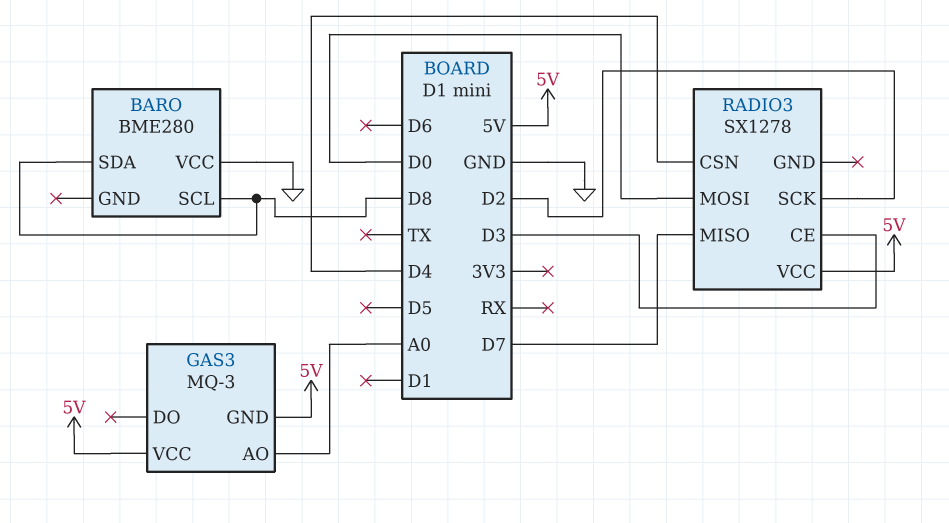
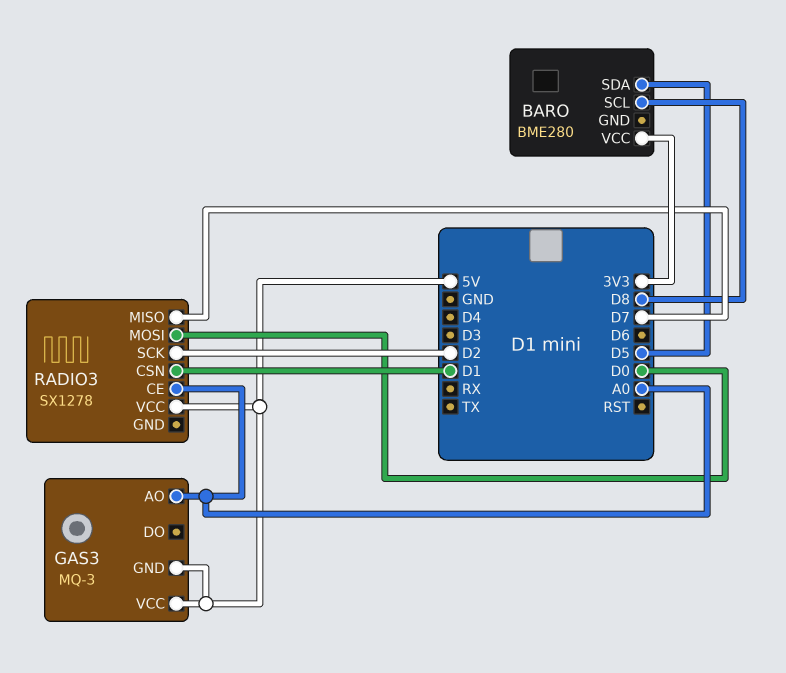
BARO pin SDA: D8 -> D5
BARO pin VCC: GND -> 3V3
RADIO3 pin CE: D3 -> A0
RADIO3 pin CSN: D4 -> D1

